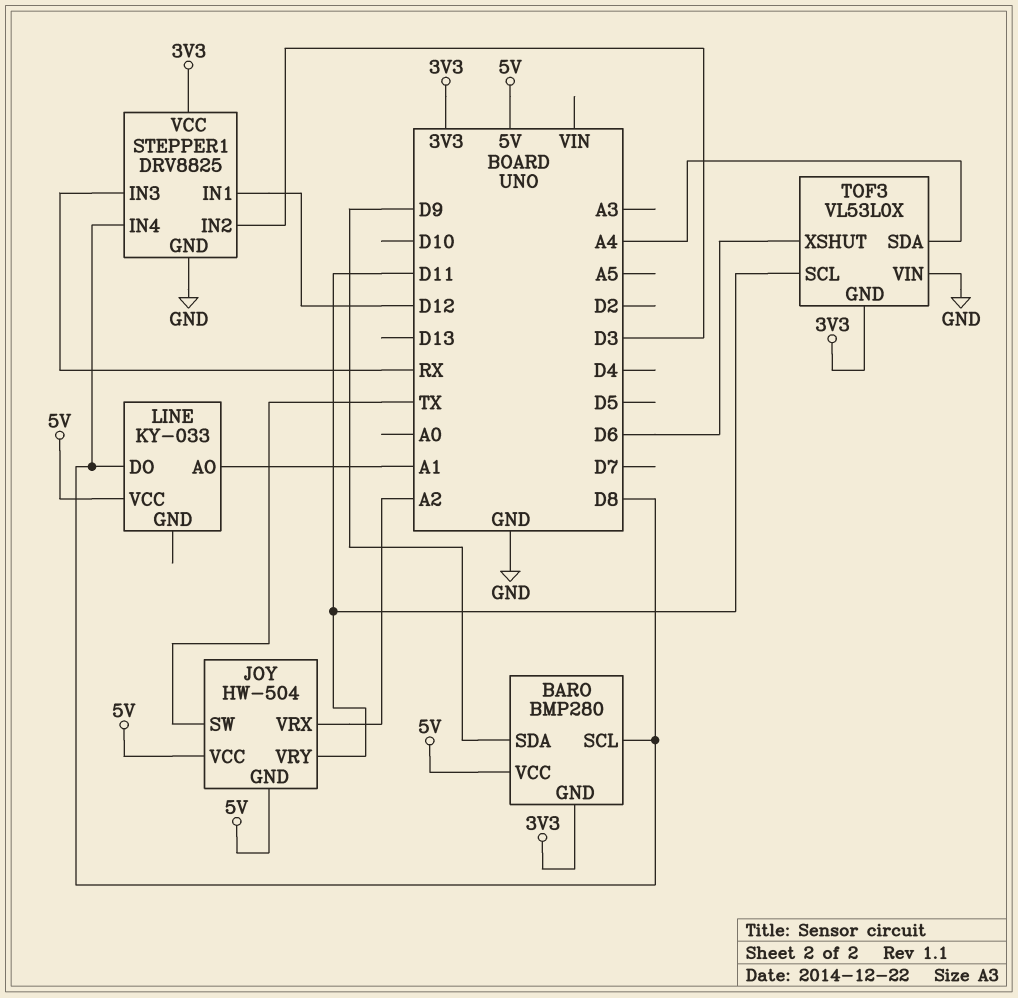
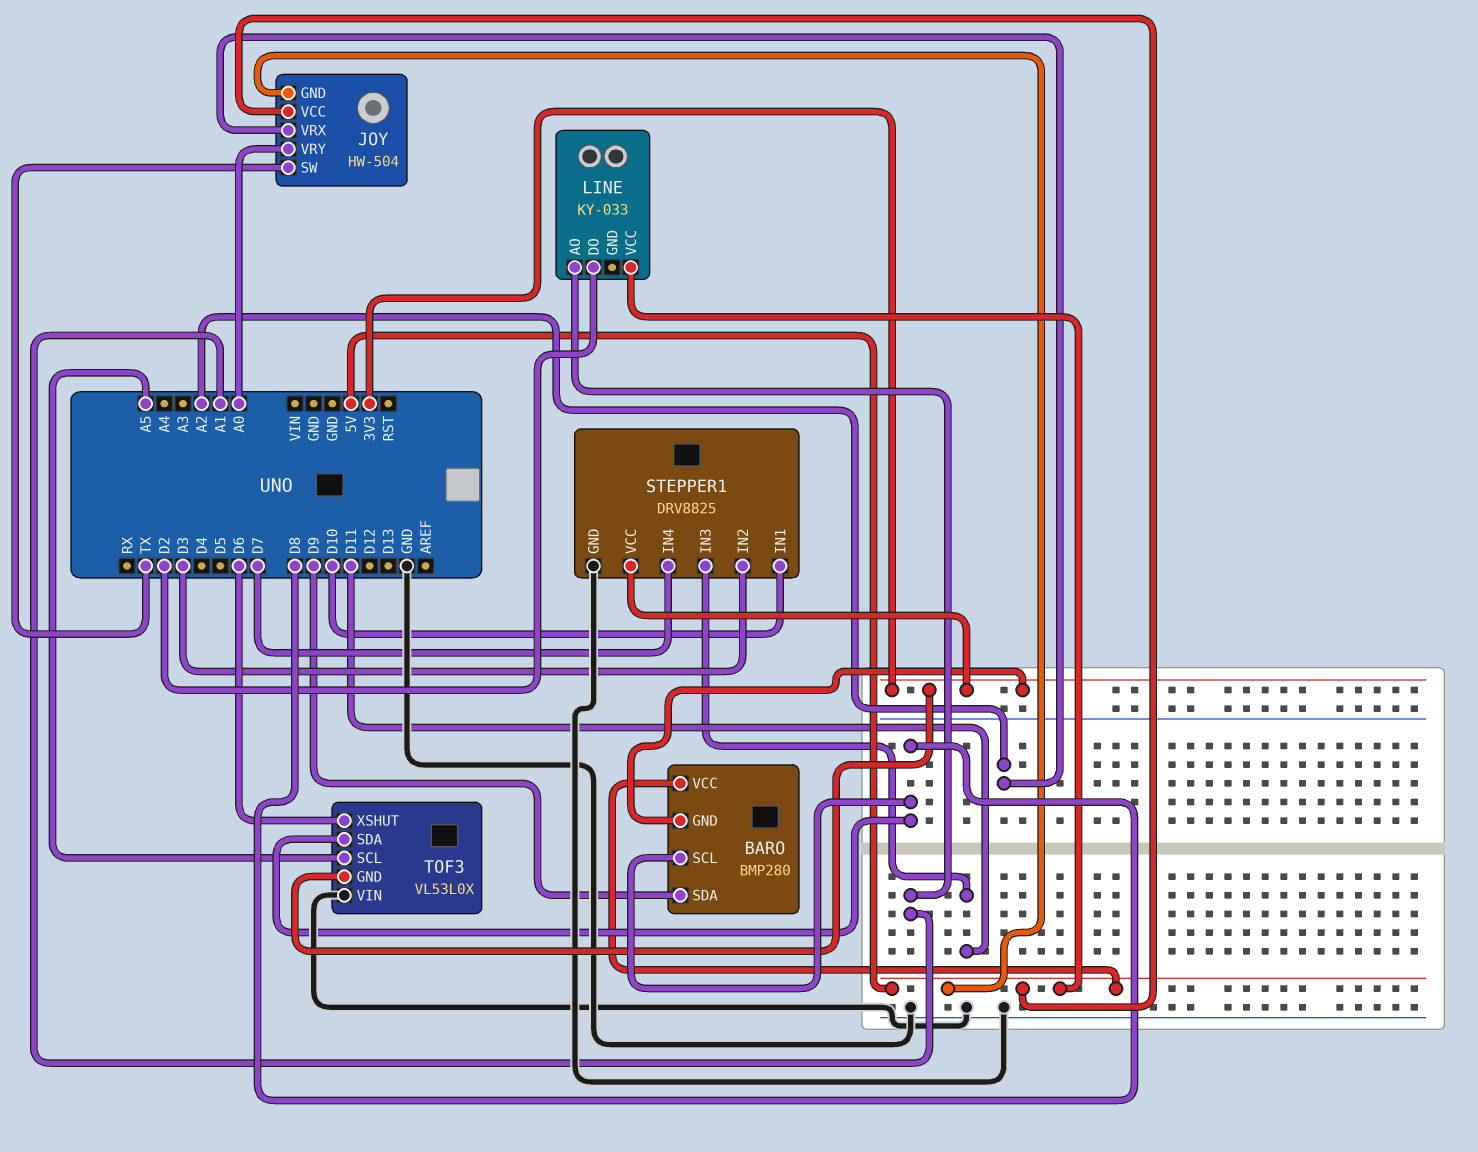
JOY pin VRY: D11 -> A0
LINE pin DO: D8 -> D2
STEPPER1 pin IN1: D12 -> D10
STEPPER1 pin IN3: RX -> D11
STEPPER1 pin IN4: D8 -> D7
TOF3 pin SCL: D11 -> A5
TOF3 pin SDA: A4 -> D8

